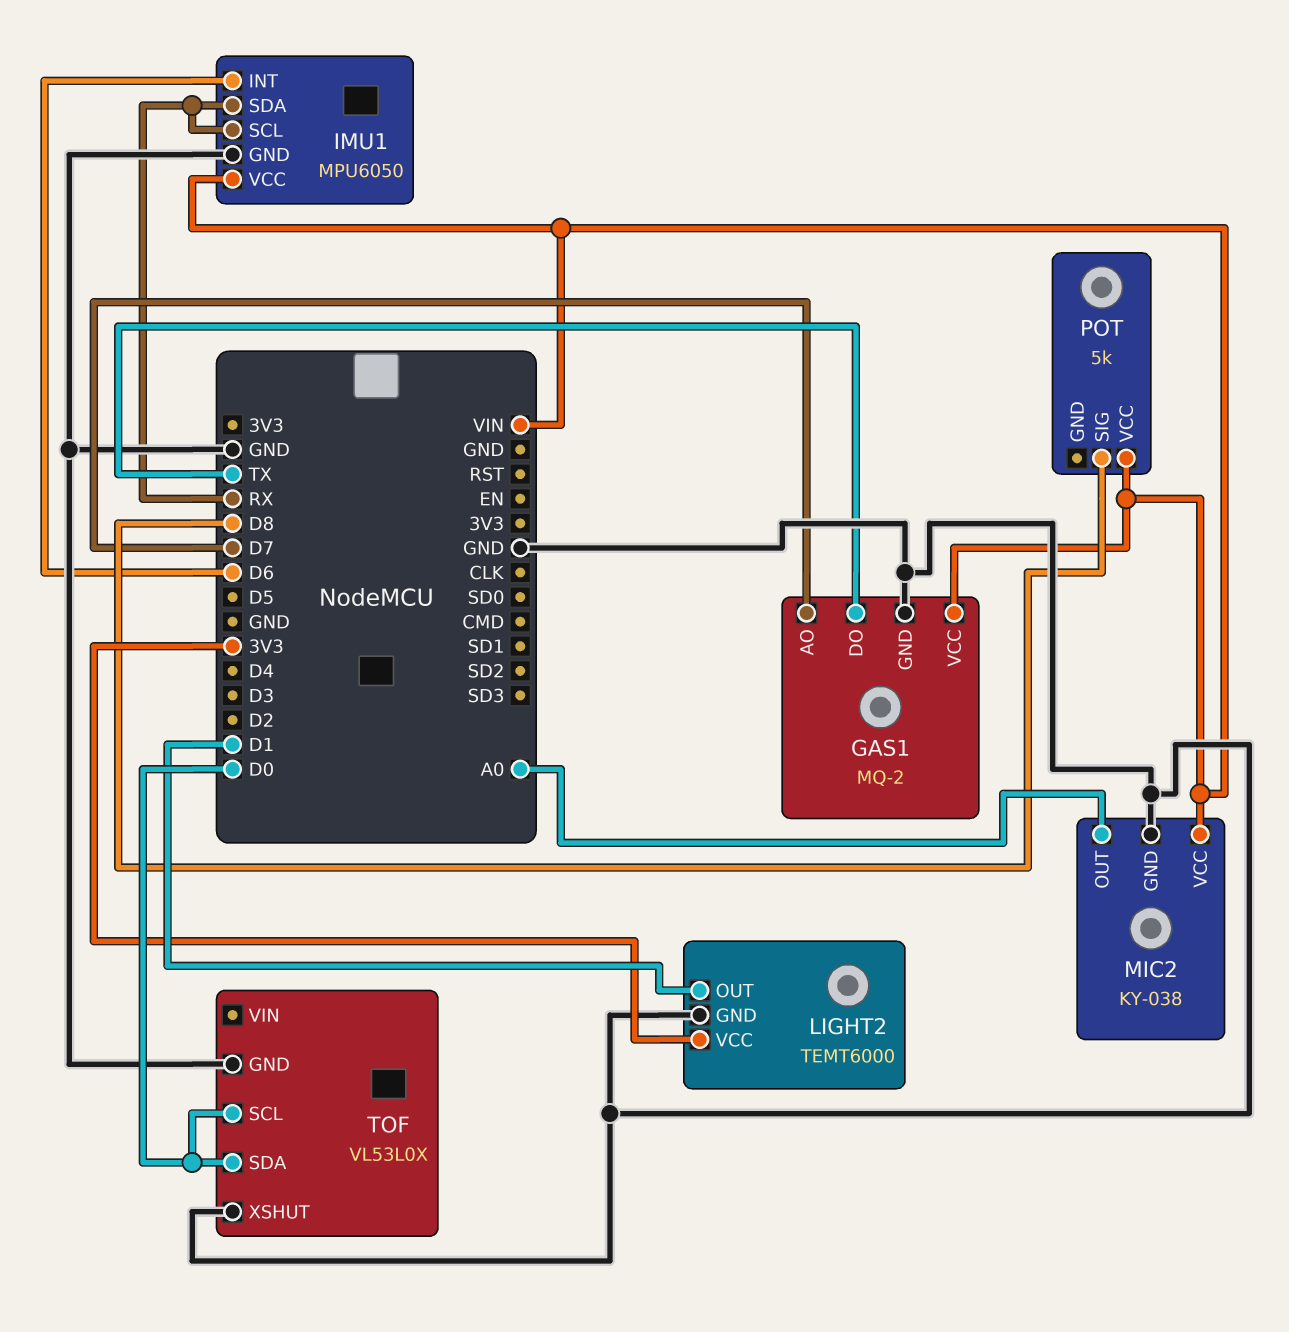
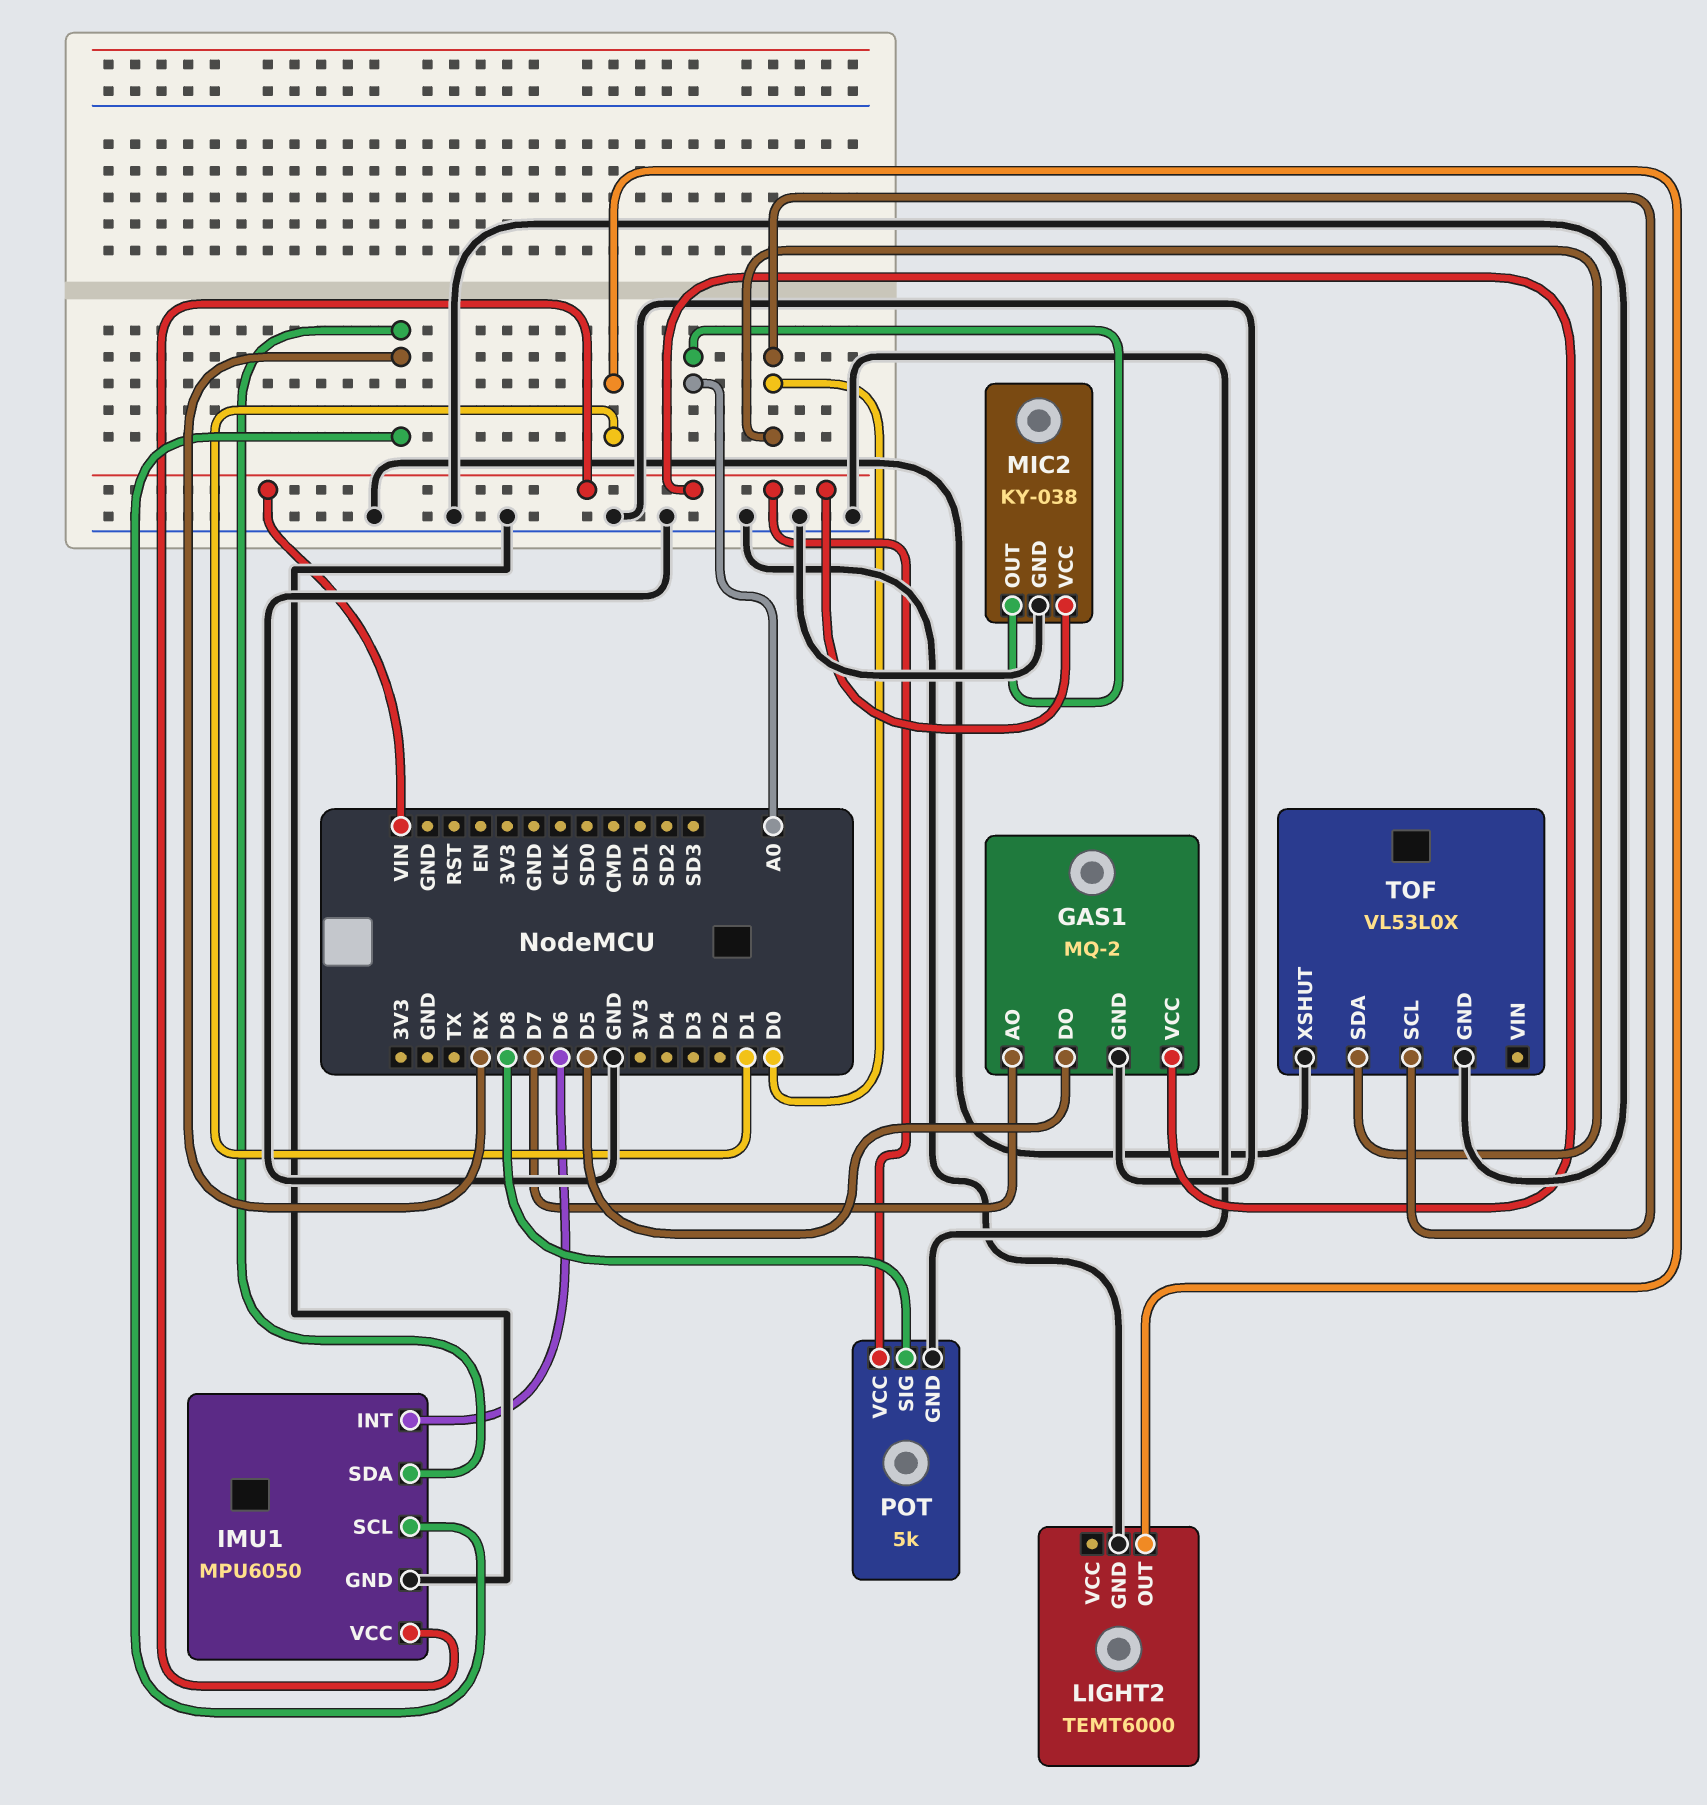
GAS1 pin DO: TX -> D5
LIGHT2 pin VCC: 3V3 -> none
POT pin GND: none -> GND

